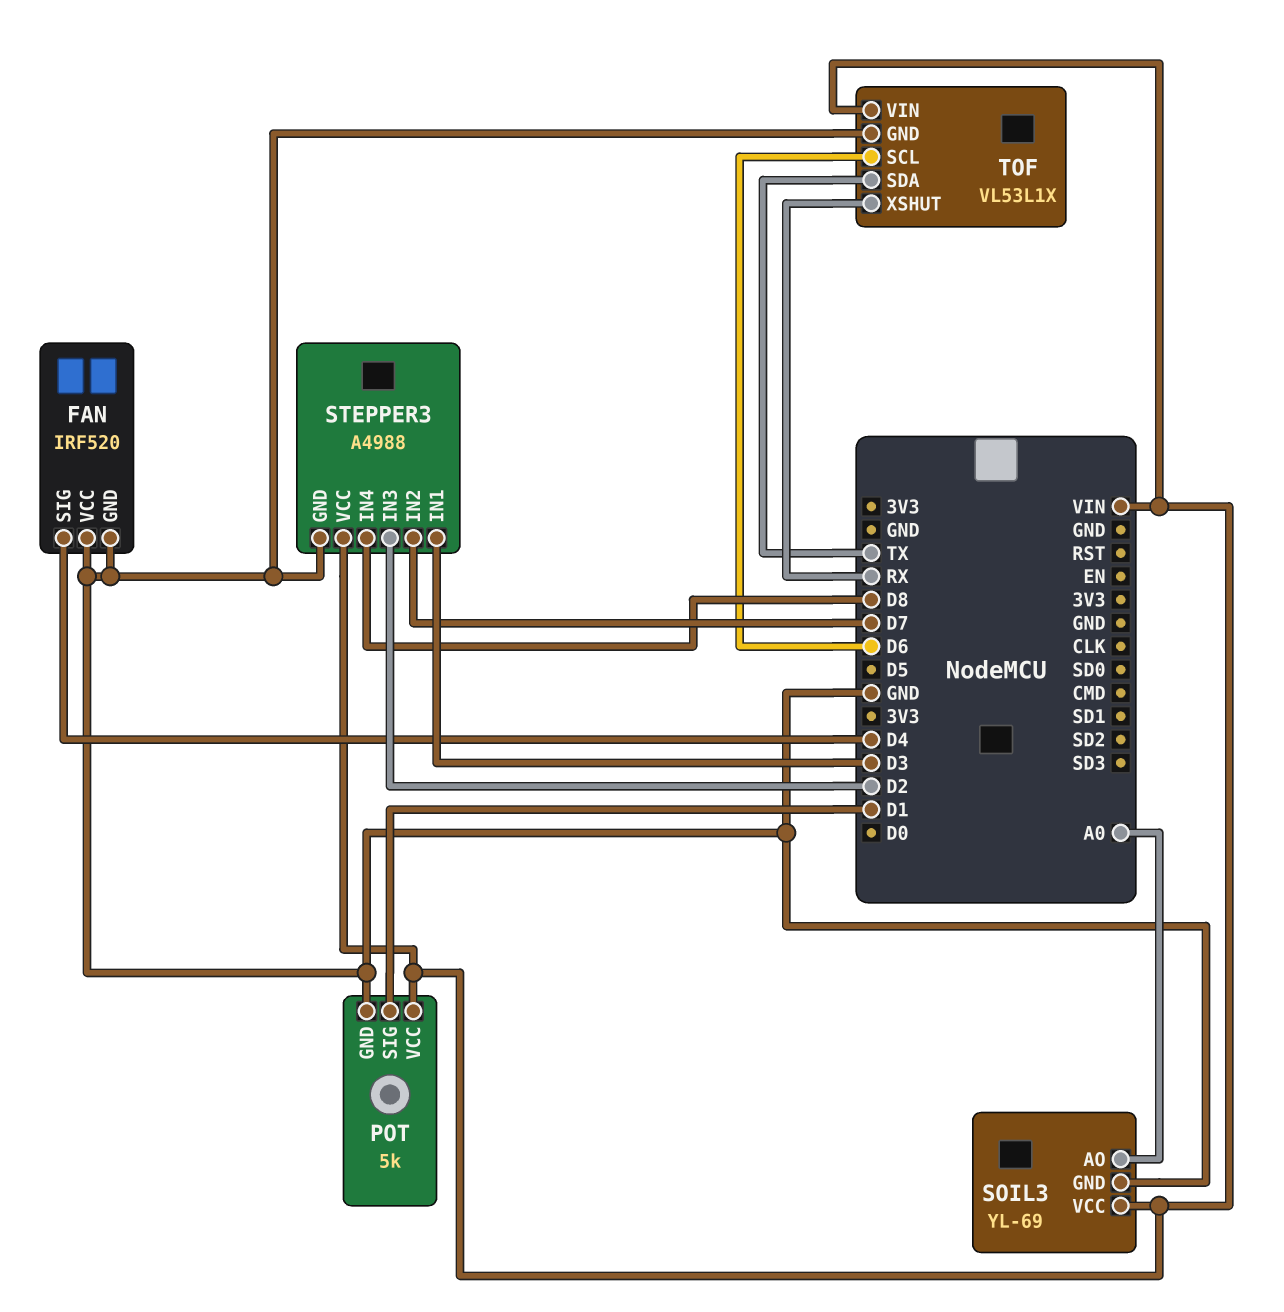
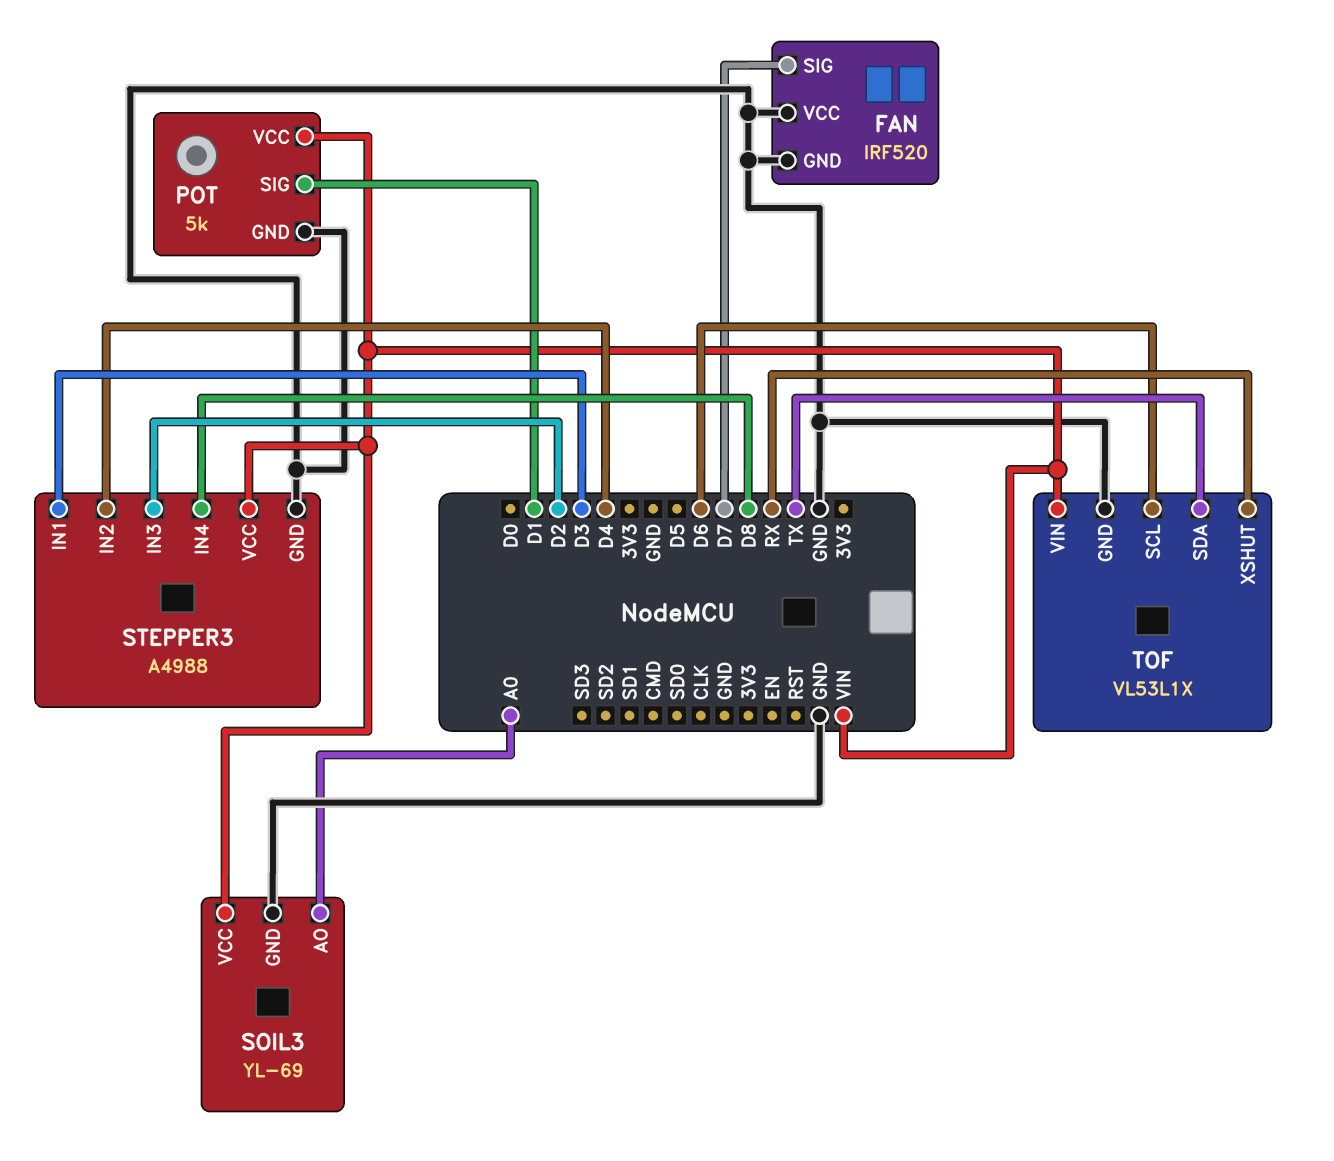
FAN pin SIG: D4 -> D7
STEPPER3 pin IN2: D7 -> D4

